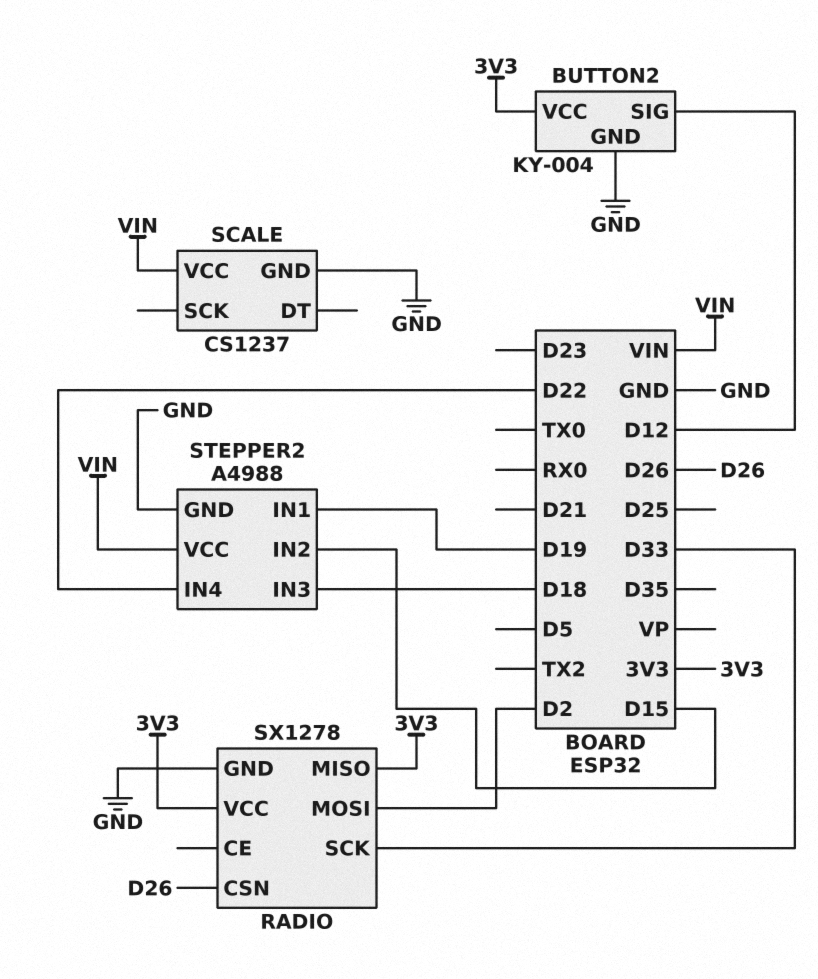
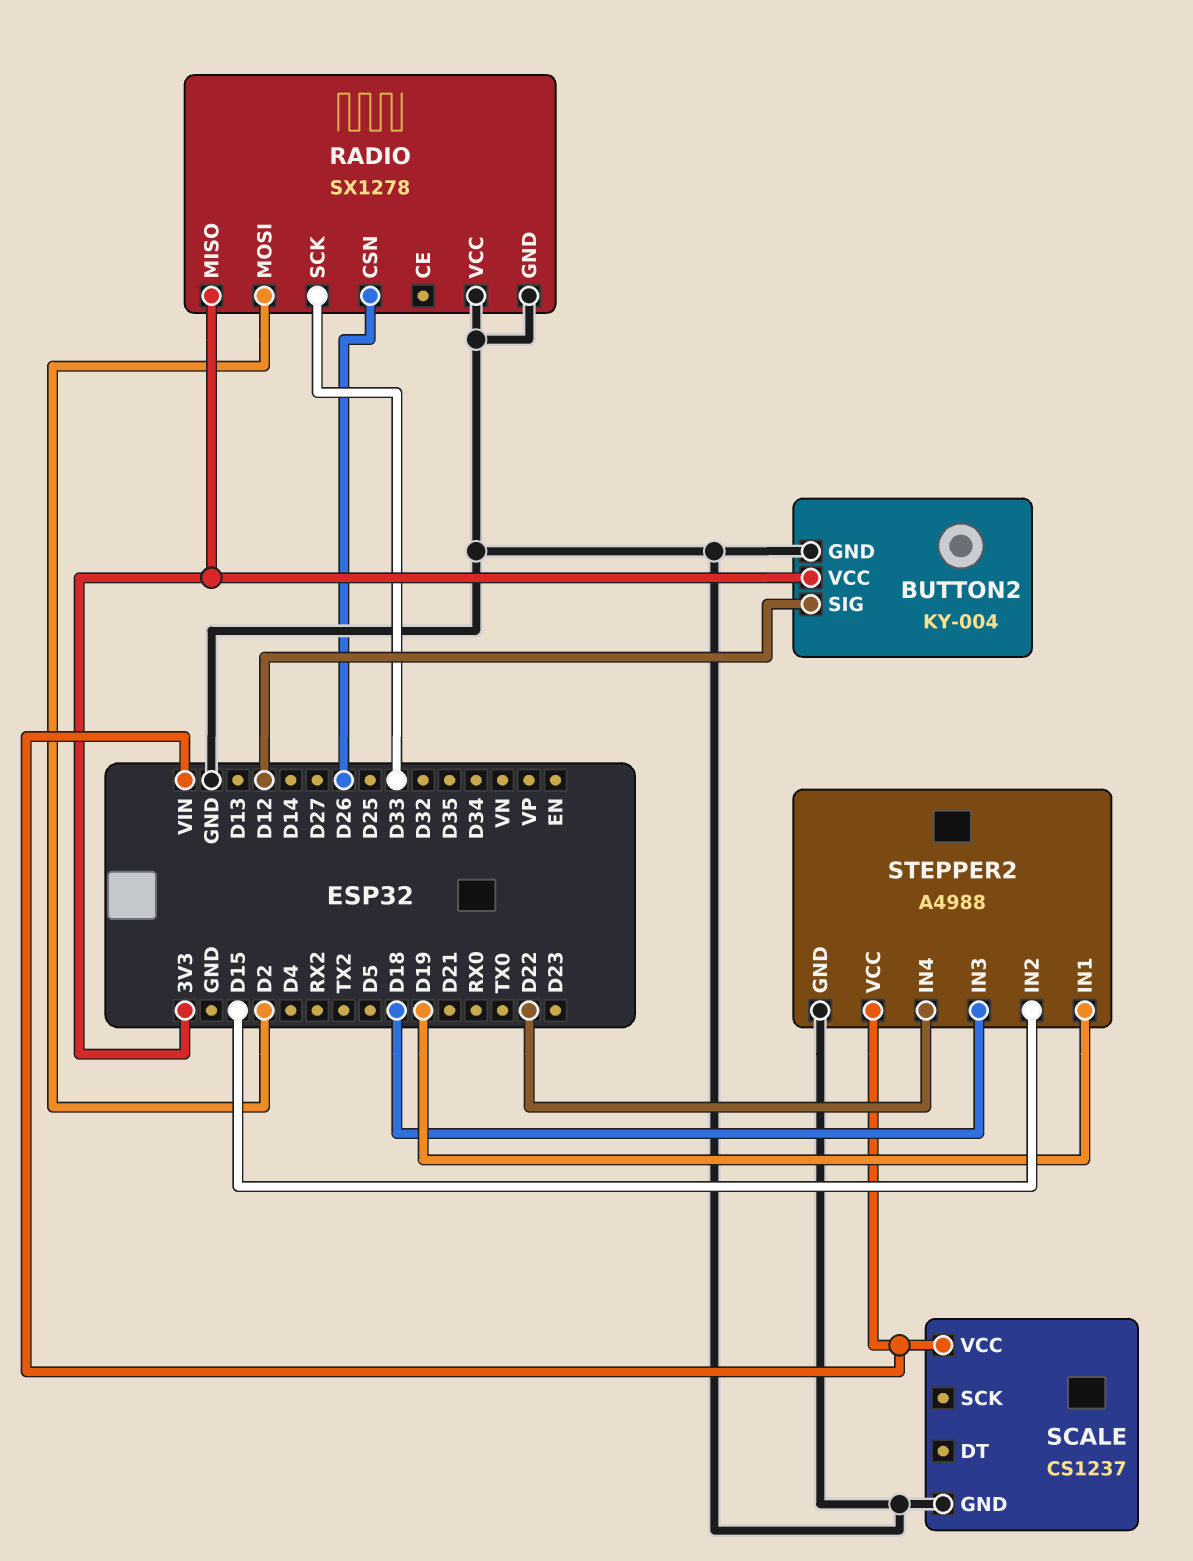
RADIO pin VCC: 3V3 -> GND

